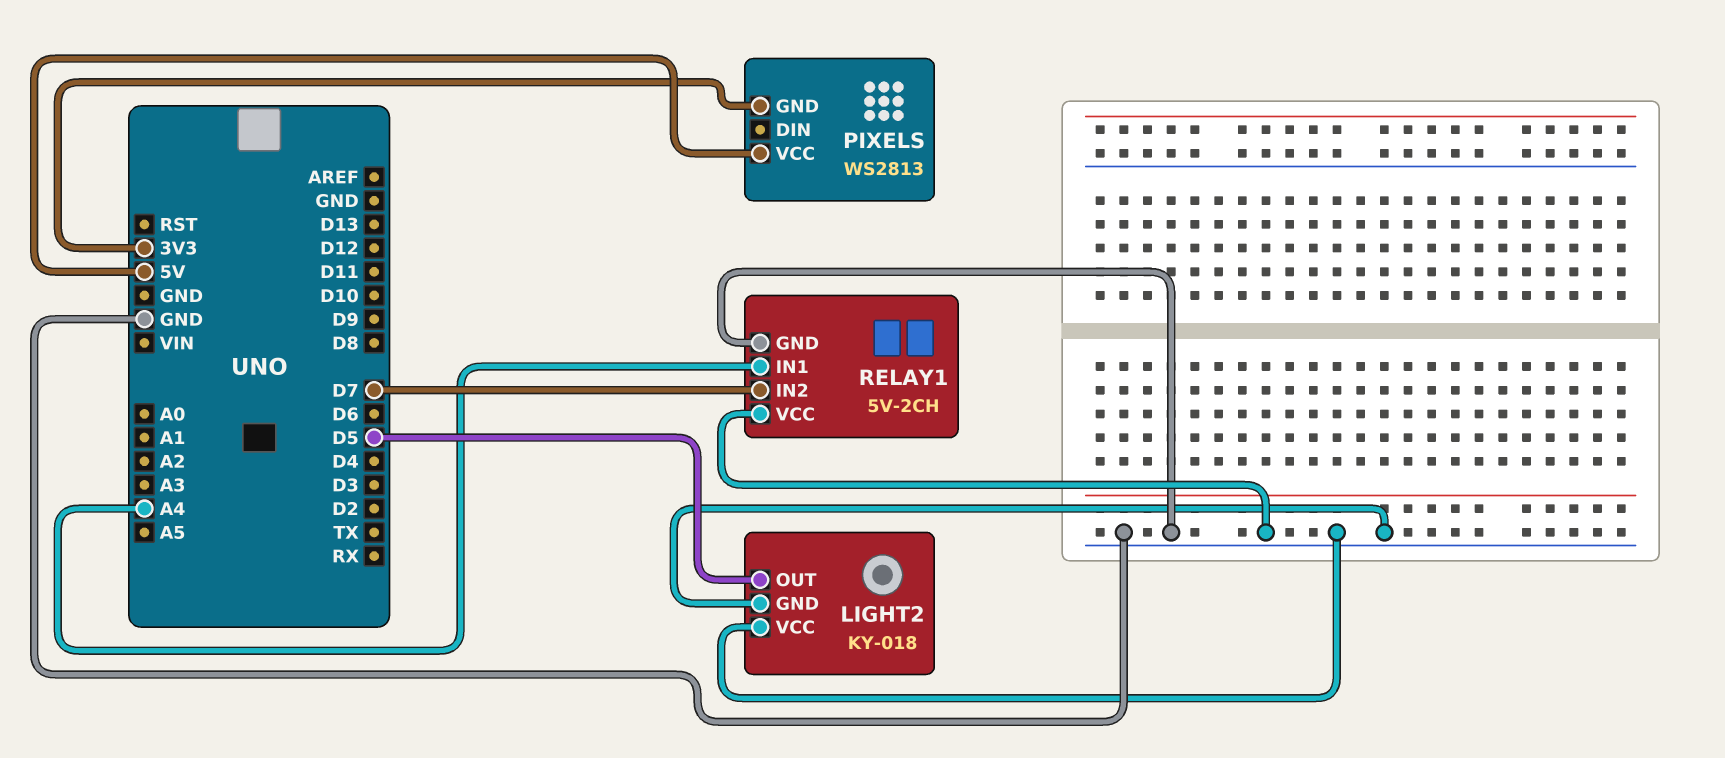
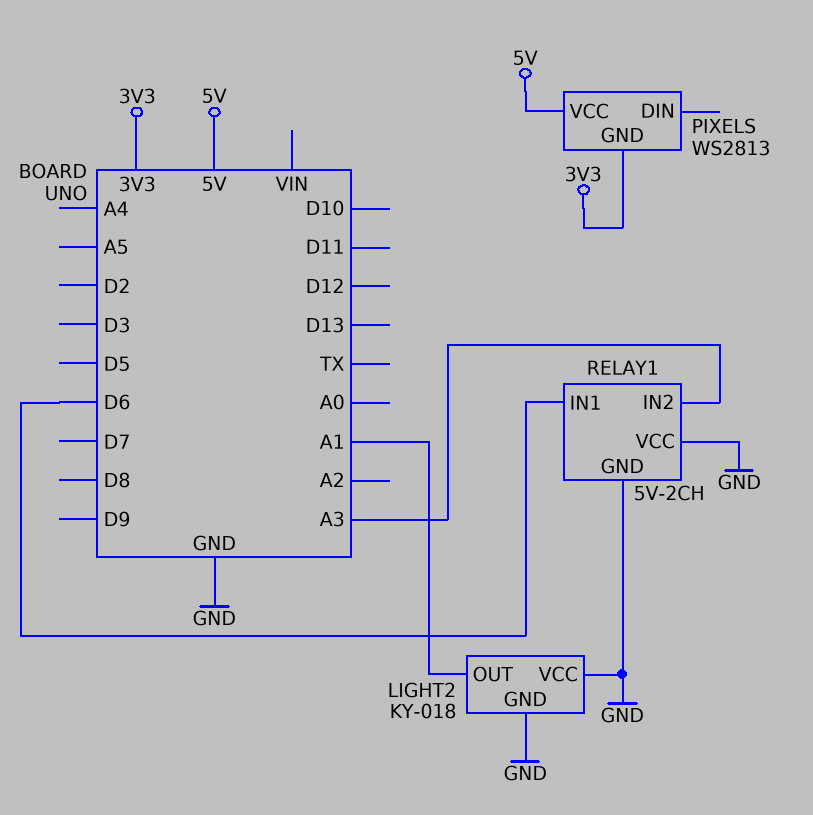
LIGHT2 pin OUT: D5 -> A1
RELAY1 pin IN1: A4 -> D6
RELAY1 pin IN2: D7 -> A3

